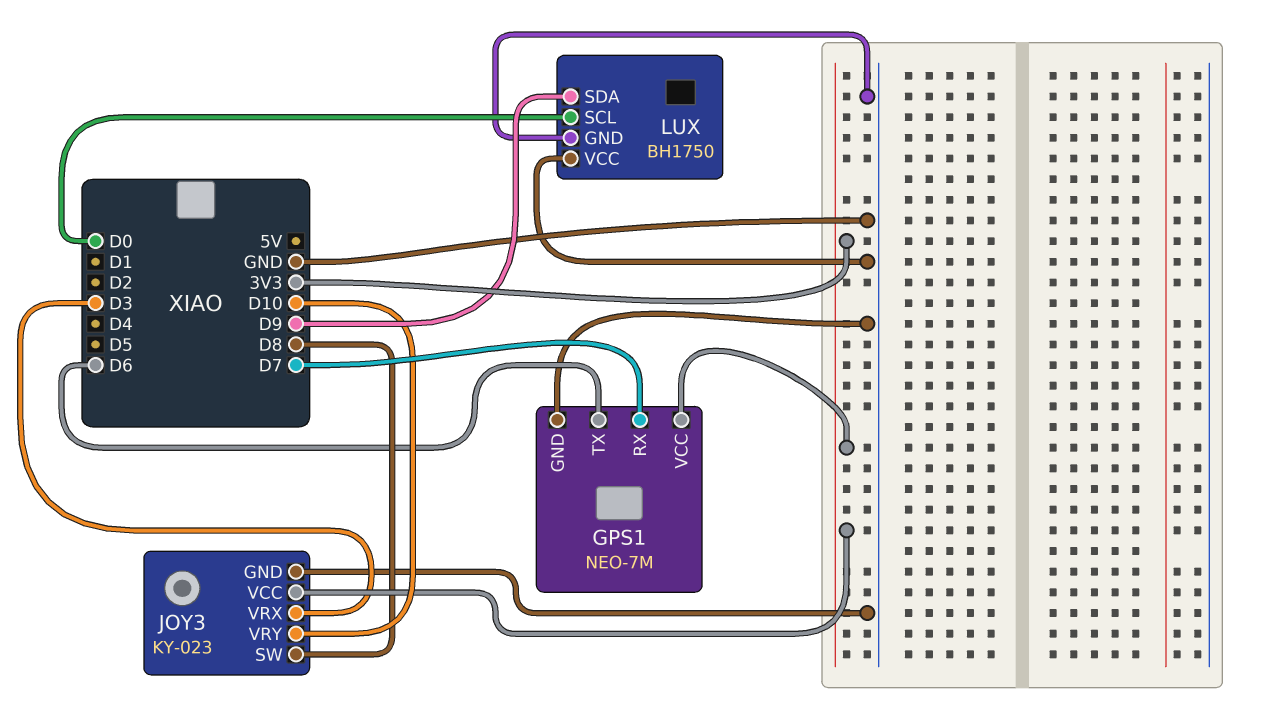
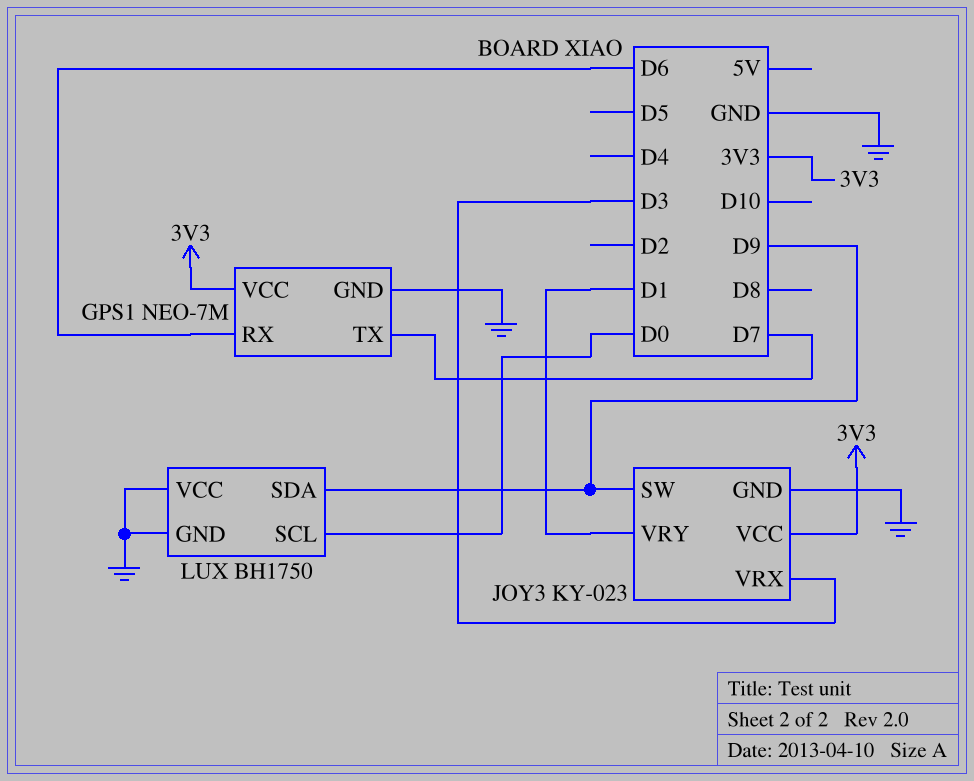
GPS1 pin RX: D7 -> D6
GPS1 pin TX: D6 -> D7
JOY3 pin SW: D8 -> D9
JOY3 pin VRY: D10 -> D1

